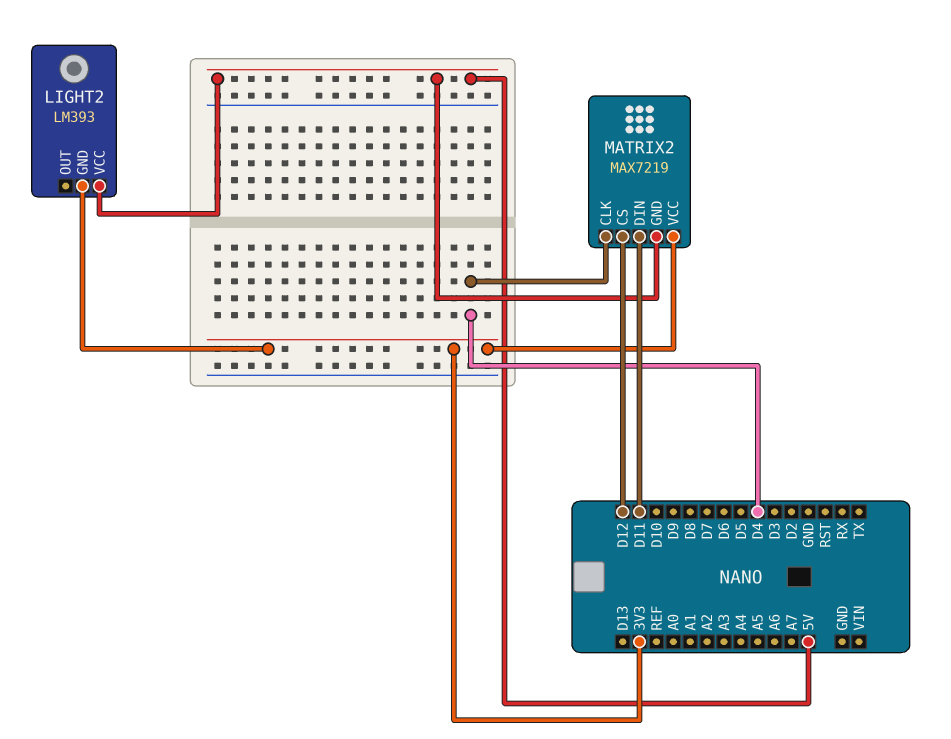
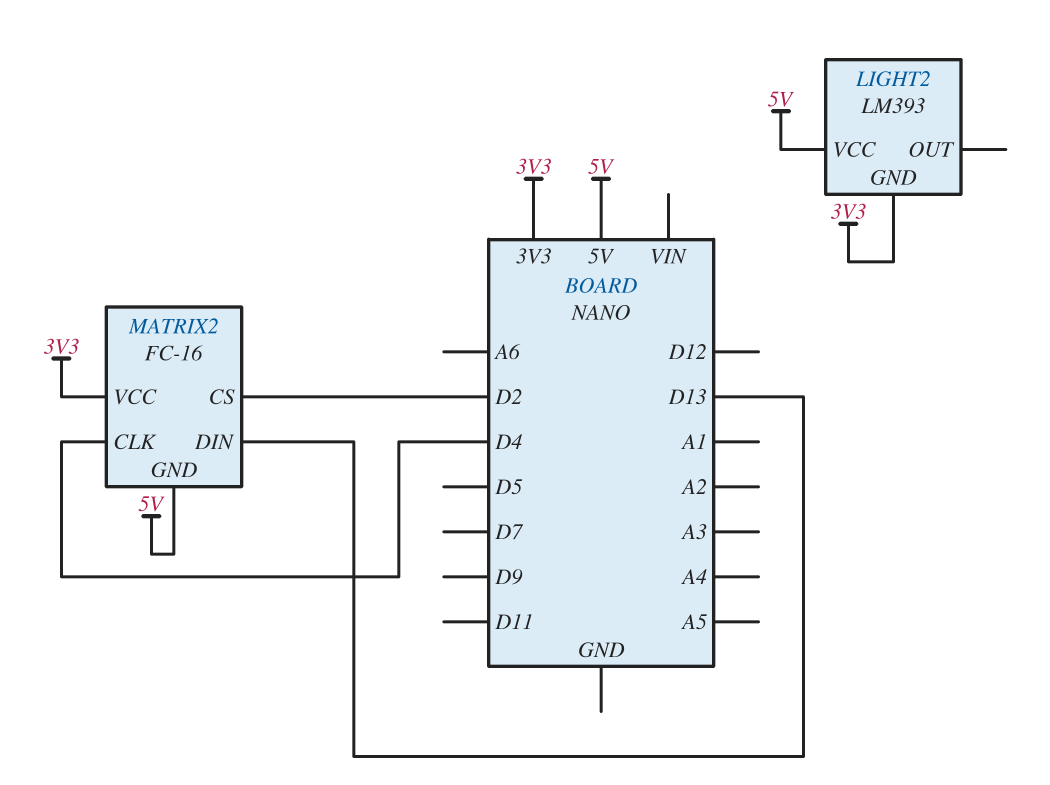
MATRIX2: MAX7219 -> FC-16
MATRIX2 pin CS: D12 -> D2
MATRIX2 pin DIN: D11 -> D13

